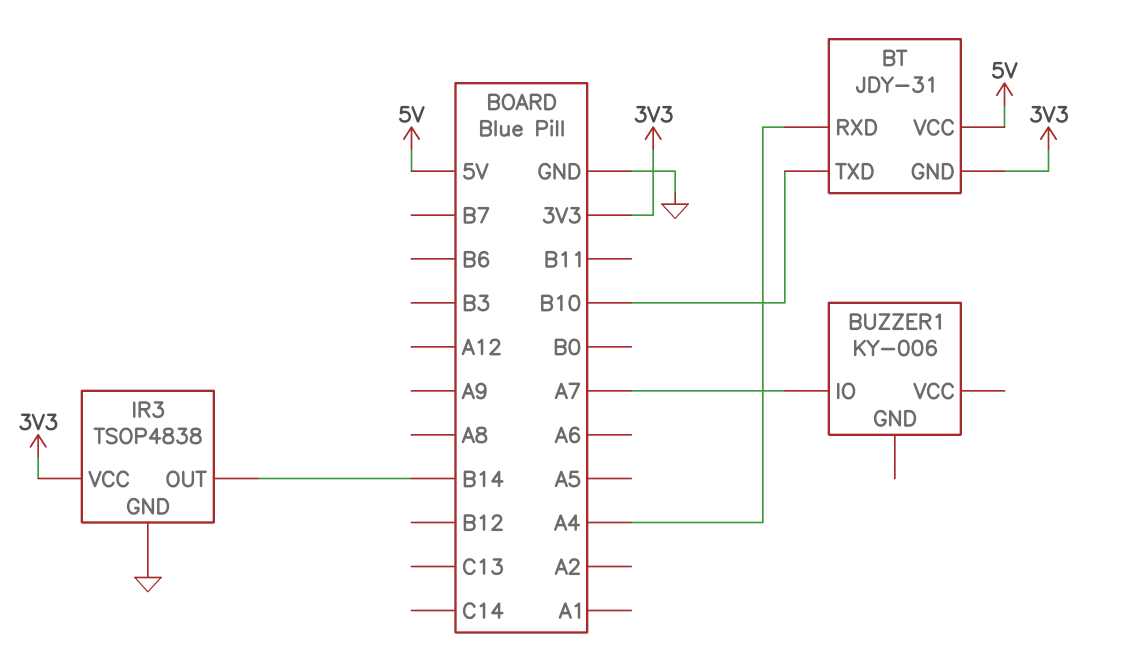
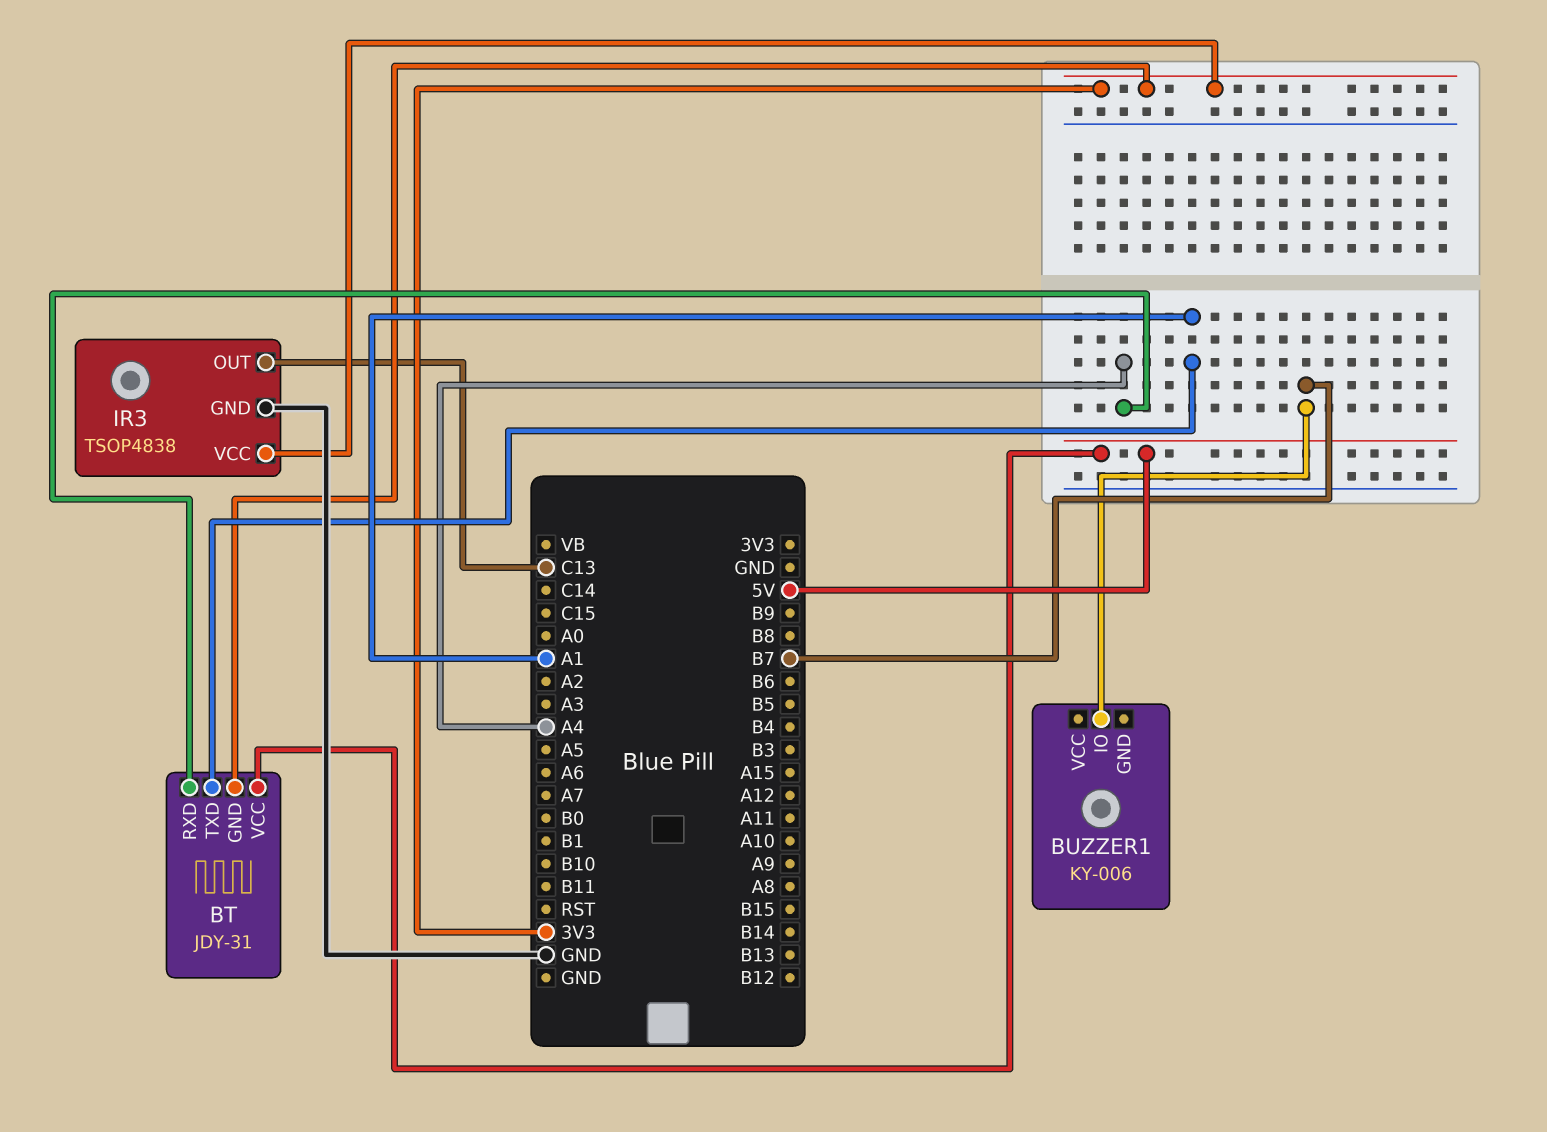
BT pin TXD: B10 -> A1
BUZZER1 pin IO: A7 -> B7
IR3 pin OUT: B14 -> C13

